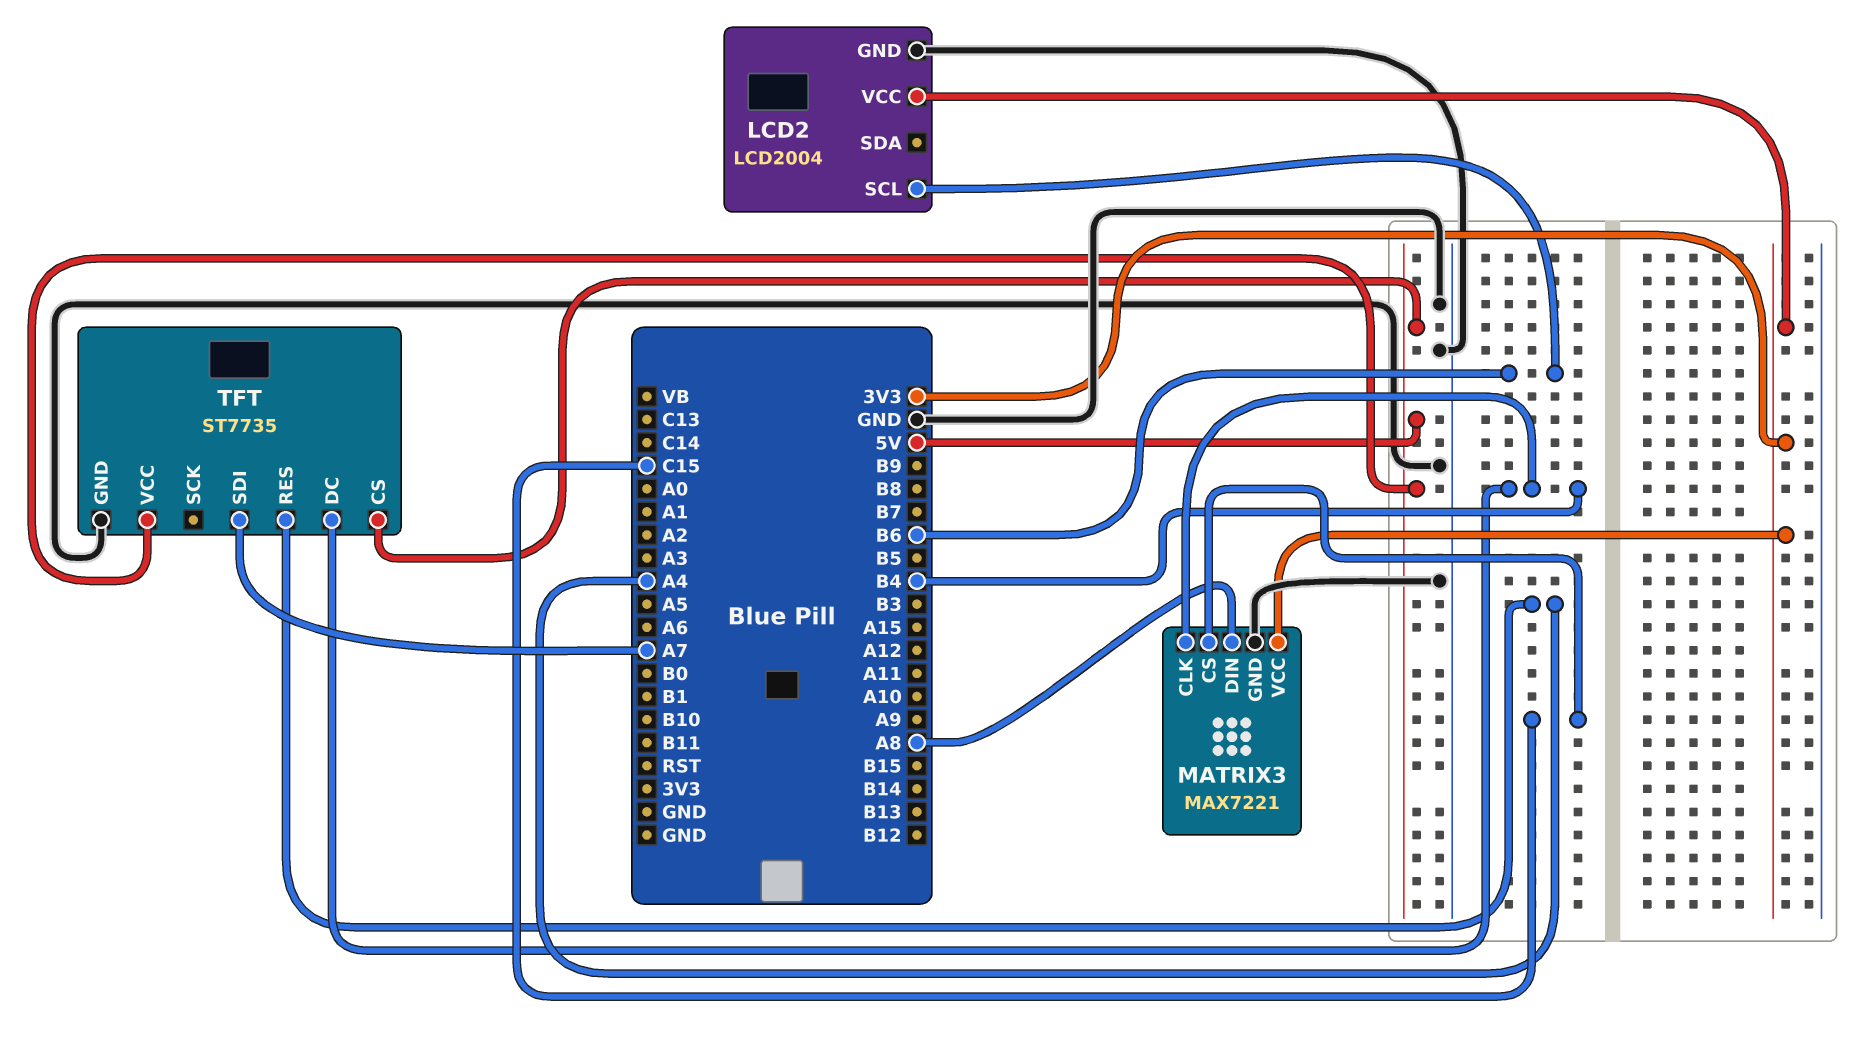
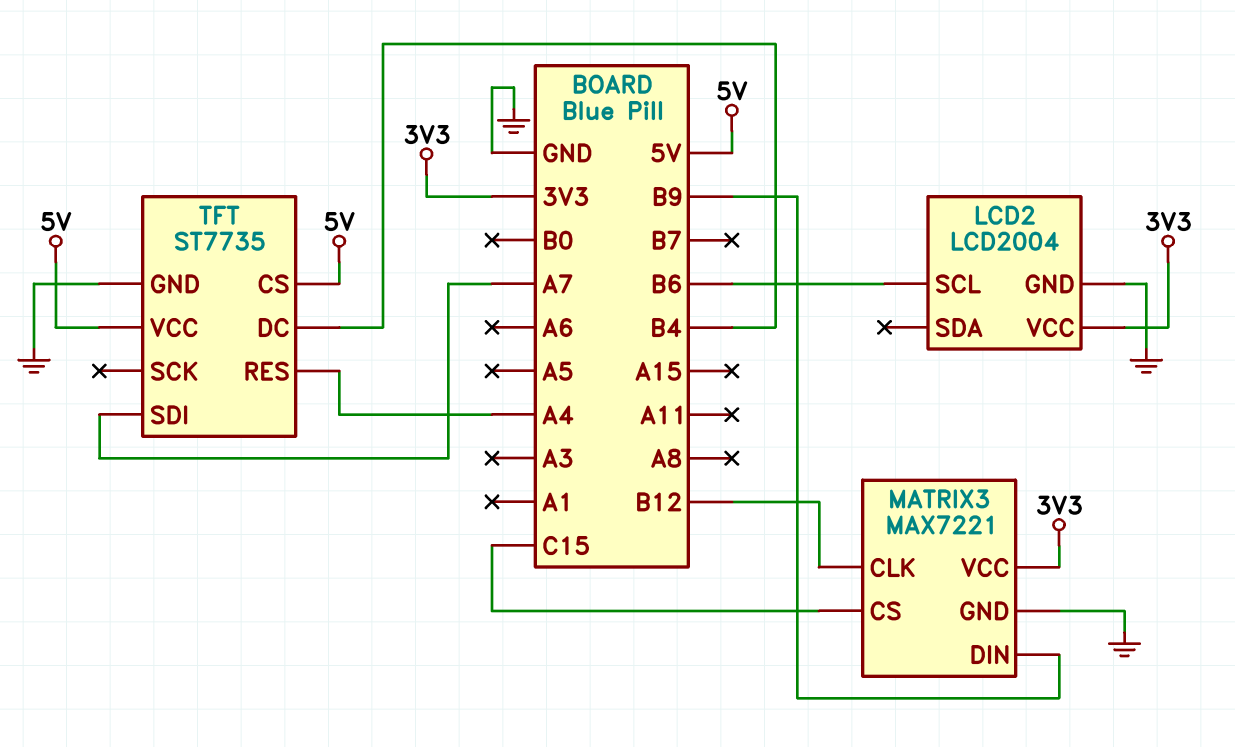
MATRIX3 pin CLK: B4 -> B12
MATRIX3 pin DIN: A8 -> B9

